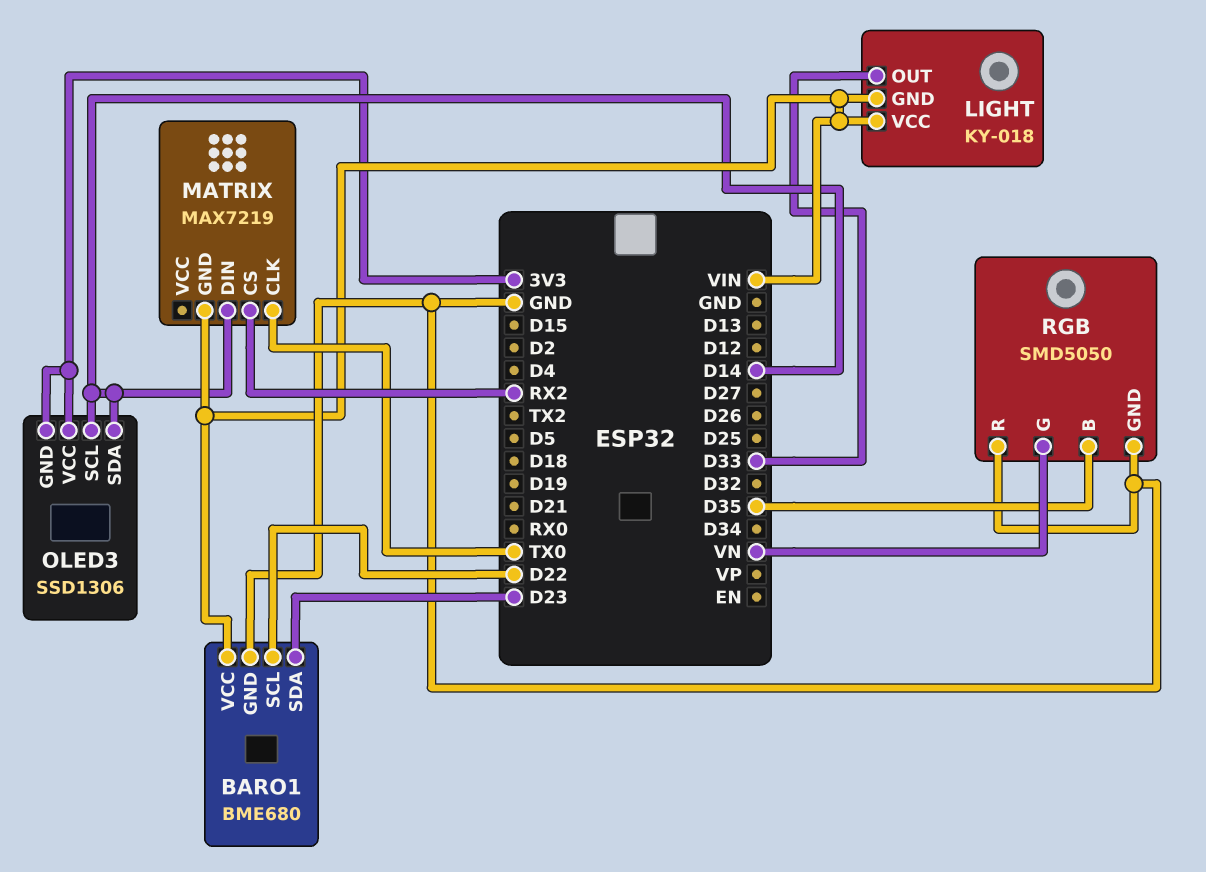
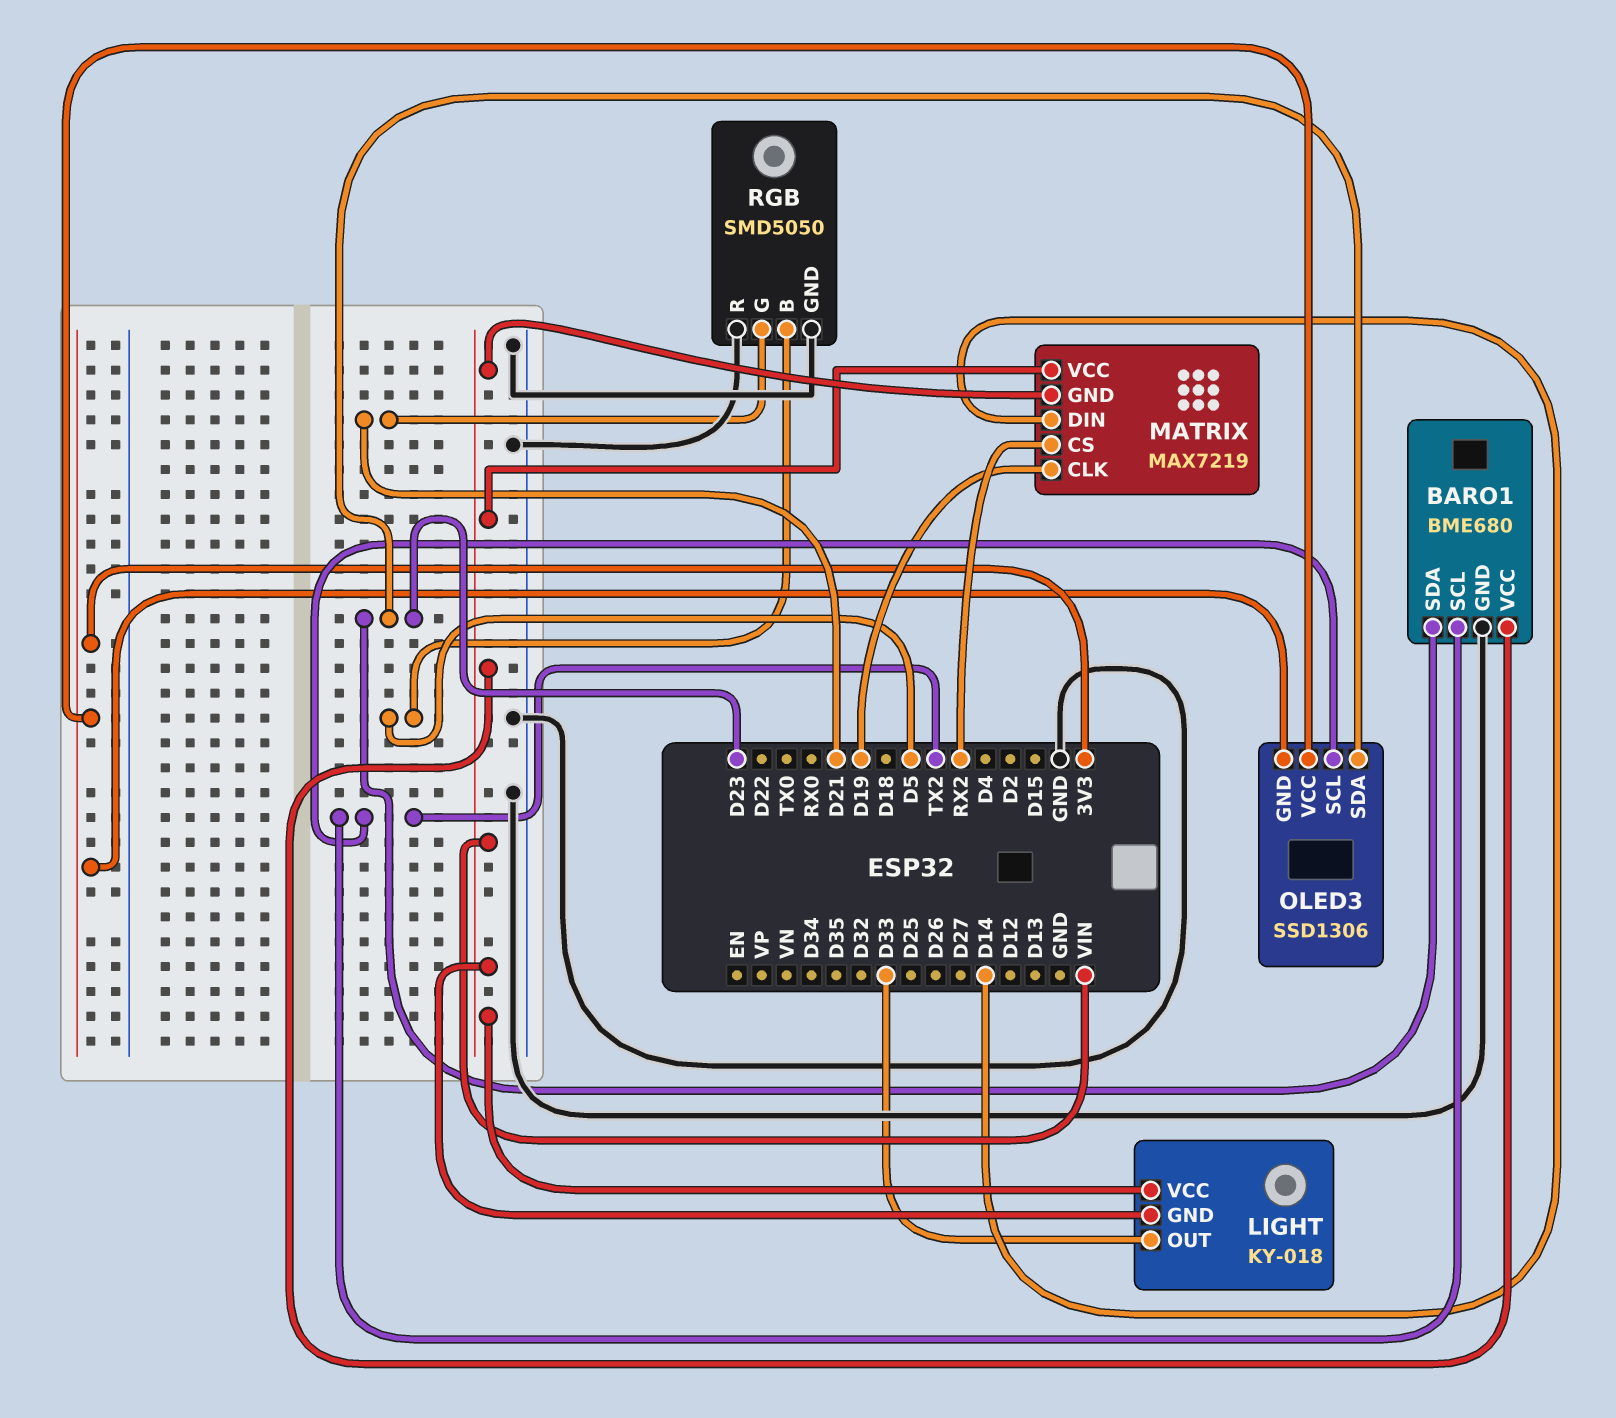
BARO1 pin SCL: D22 -> TX2
MATRIX pin CLK: TX0 -> D19
MATRIX pin VCC: none -> VIN
OLED3 pin SCL: D14 -> TX2
OLED3 pin SDA: D14 -> D23
RGB pin B: D35 -> D5
RGB pin G: VN -> D21

